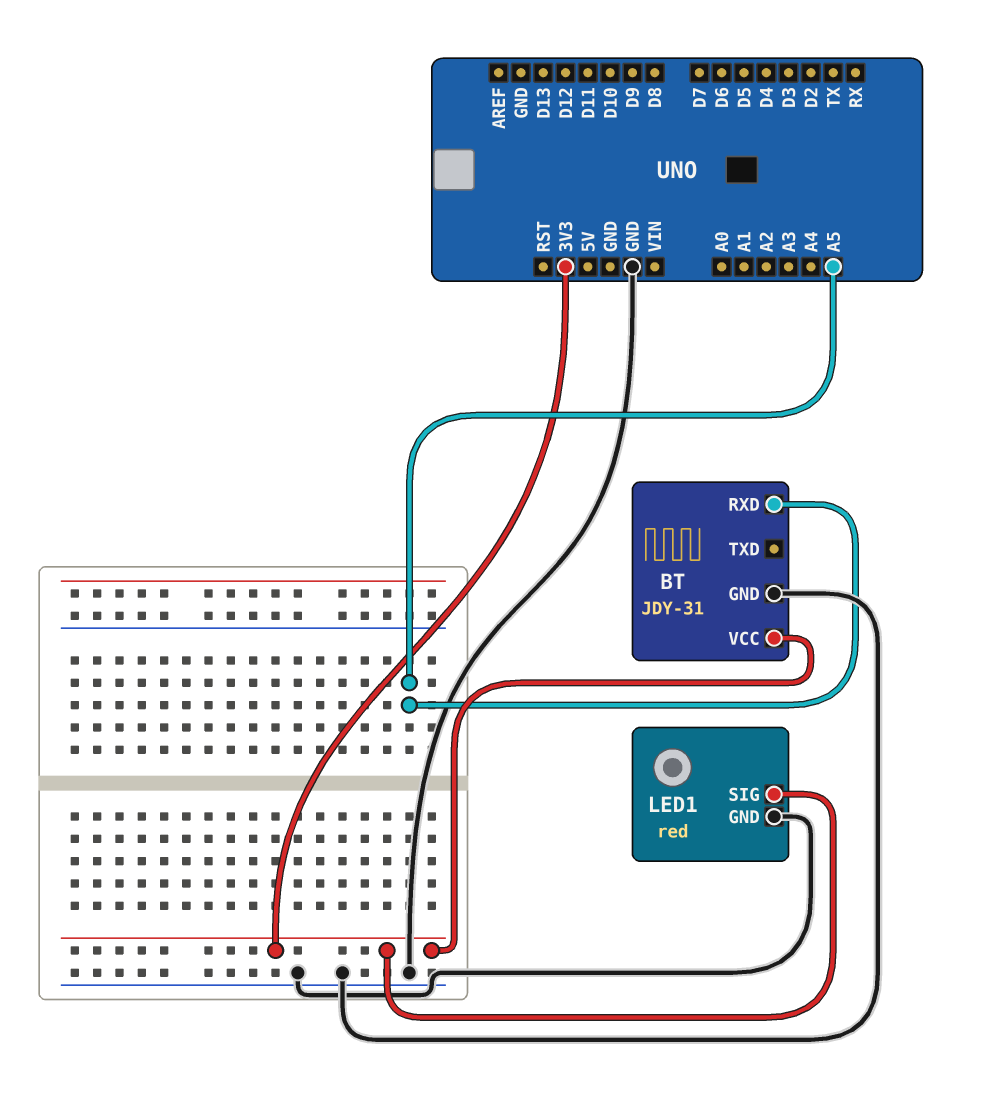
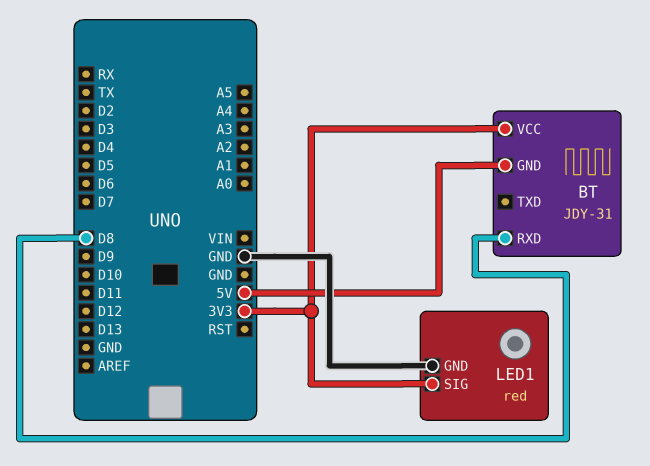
BT pin GND: GND -> 5V
BT pin RXD: A5 -> D8

